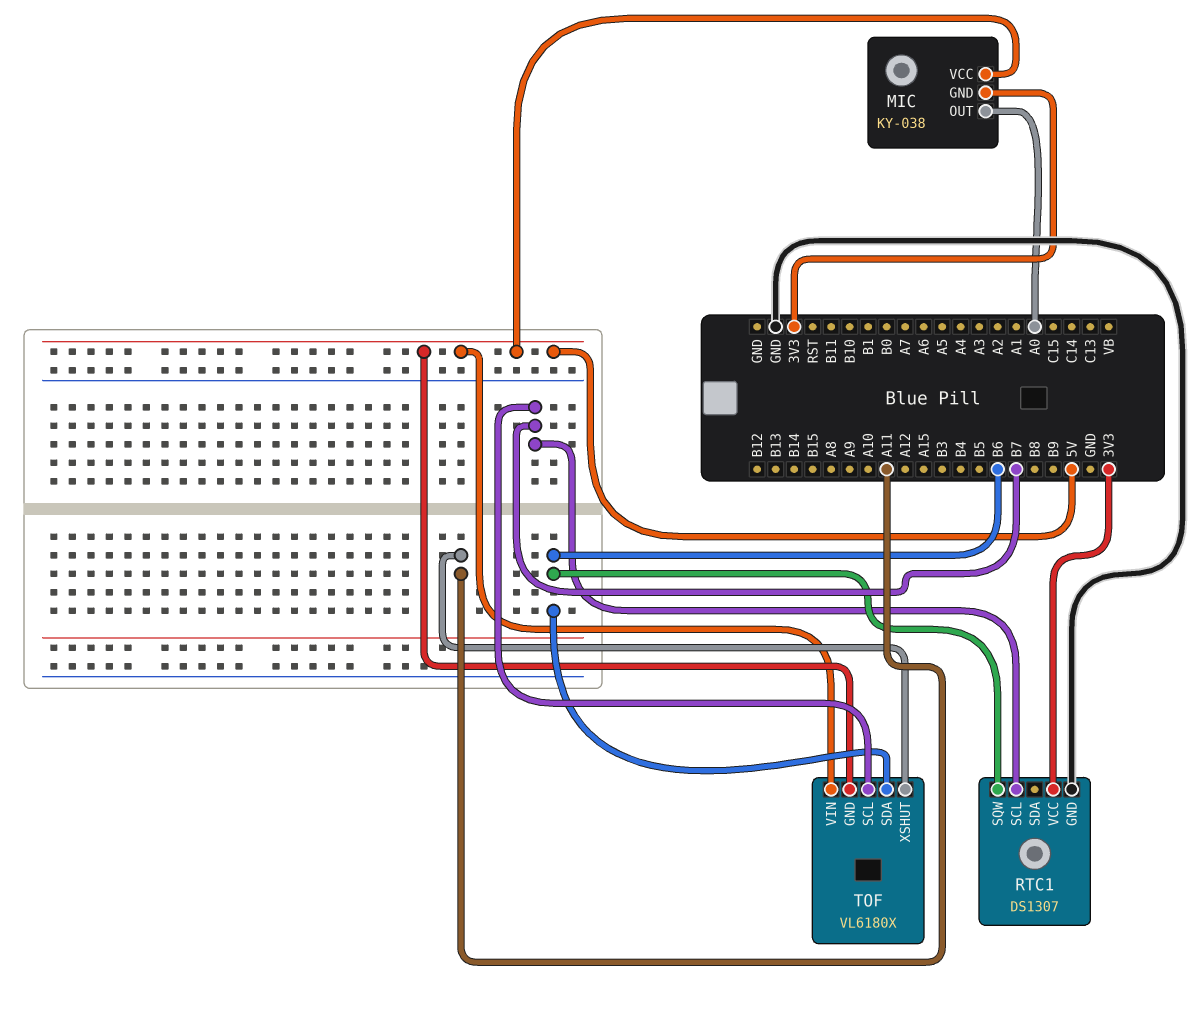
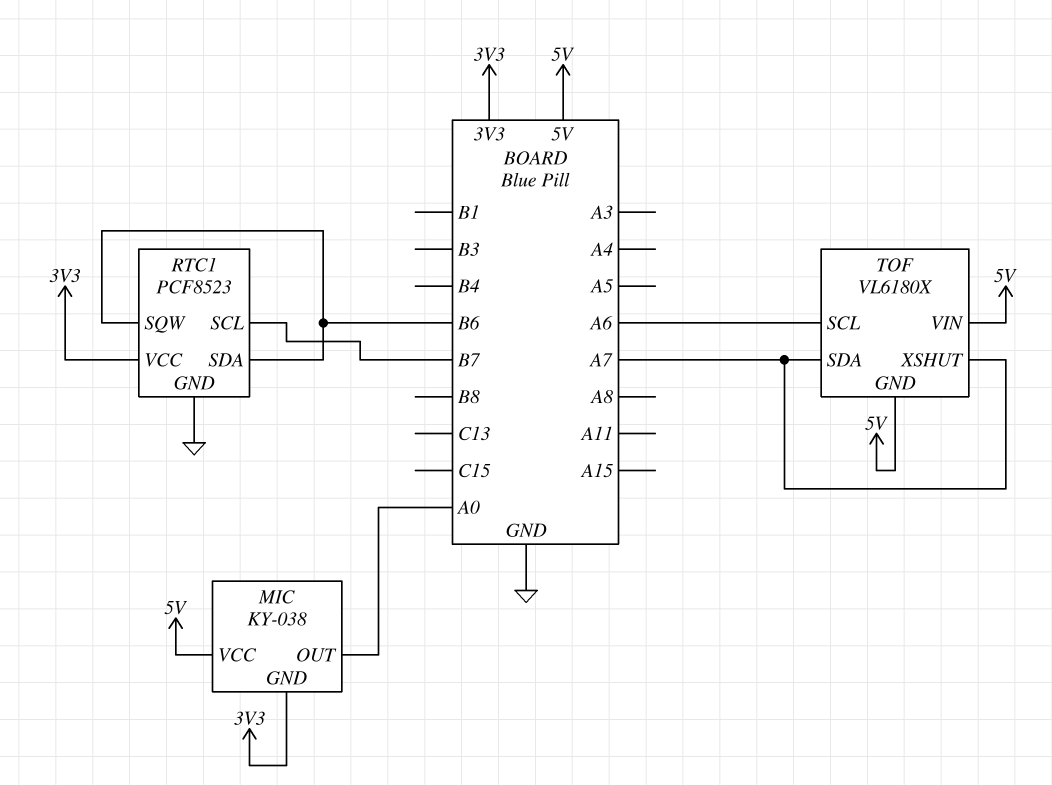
RTC1: DS1307 -> PCF8523
RTC1 pin SDA: none -> B6
TOF pin SCL: B7 -> A6
TOF pin SDA: B6 -> A7
TOF pin XSHUT: A11 -> A7

